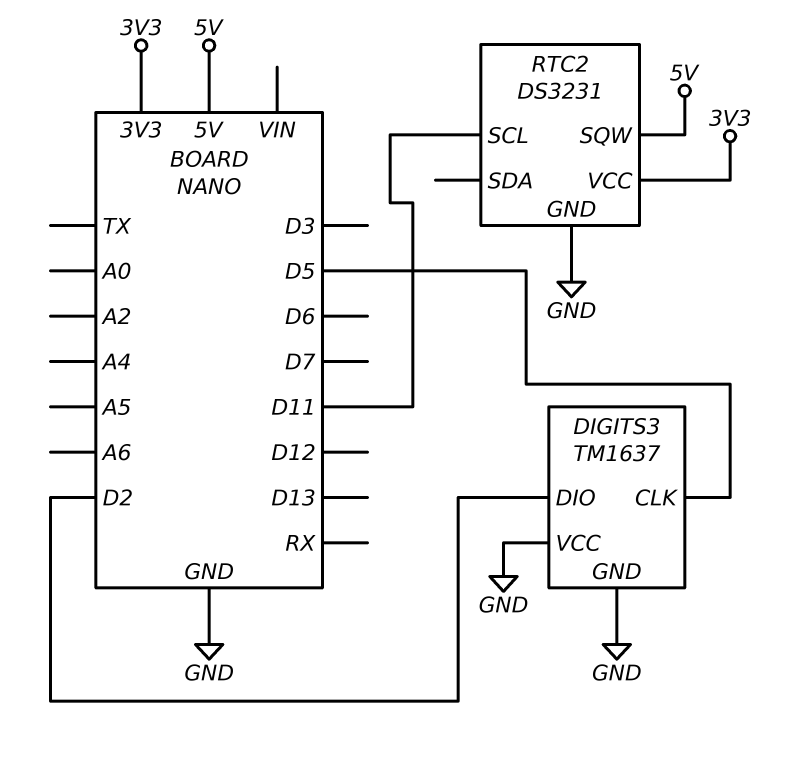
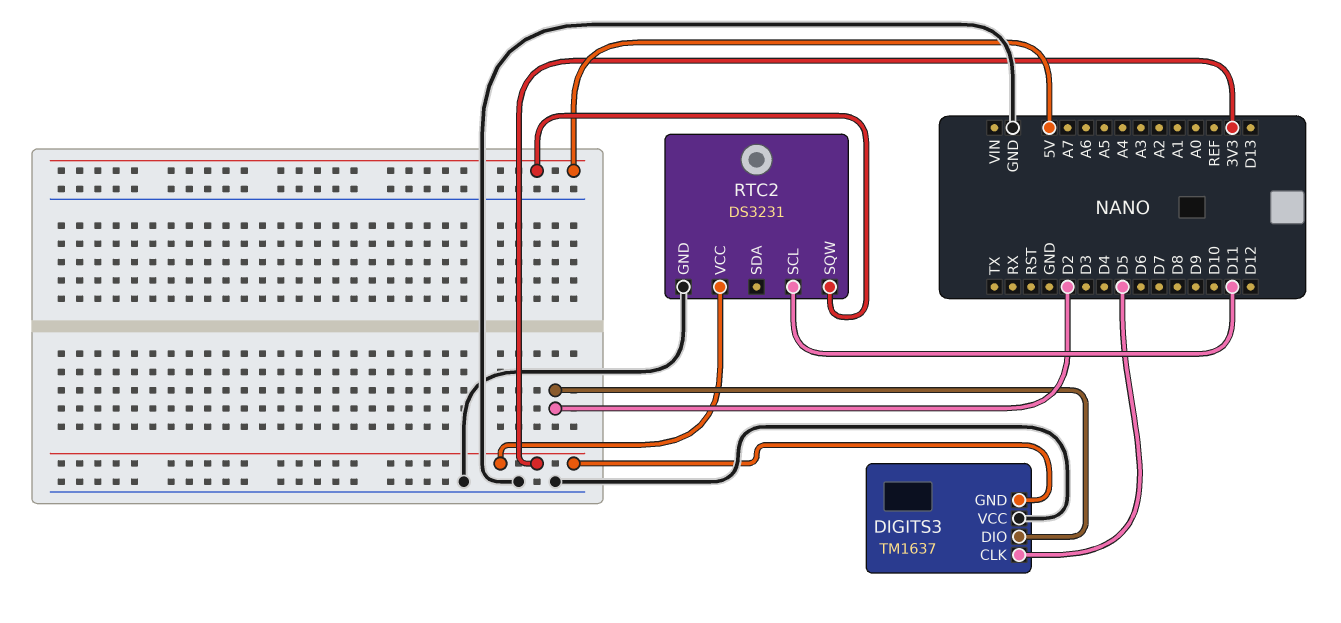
DIGITS3 pin GND: GND -> 3V3

